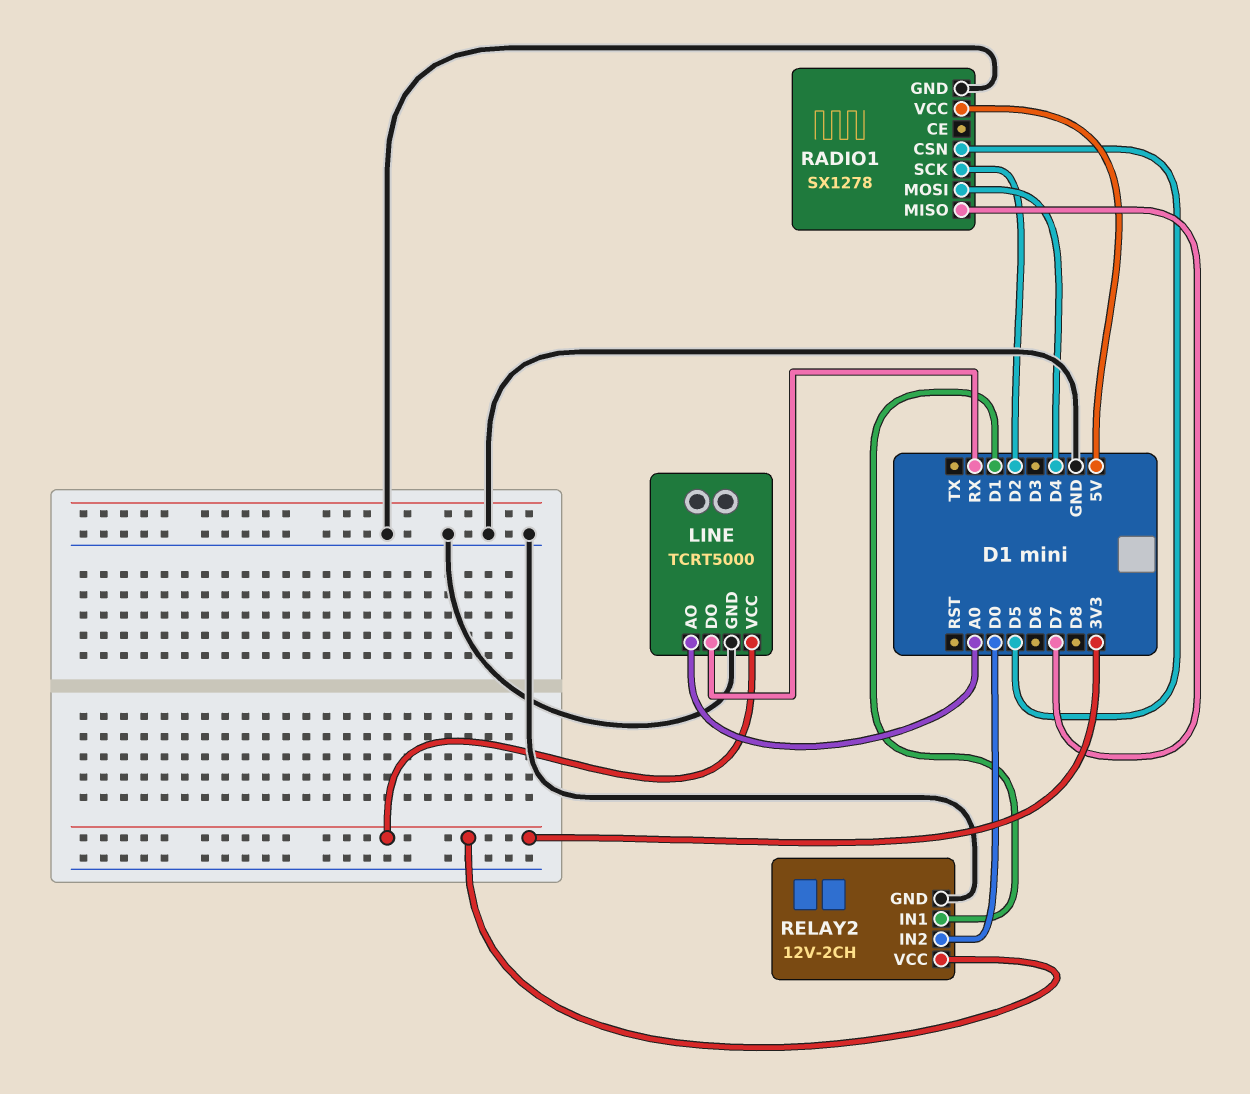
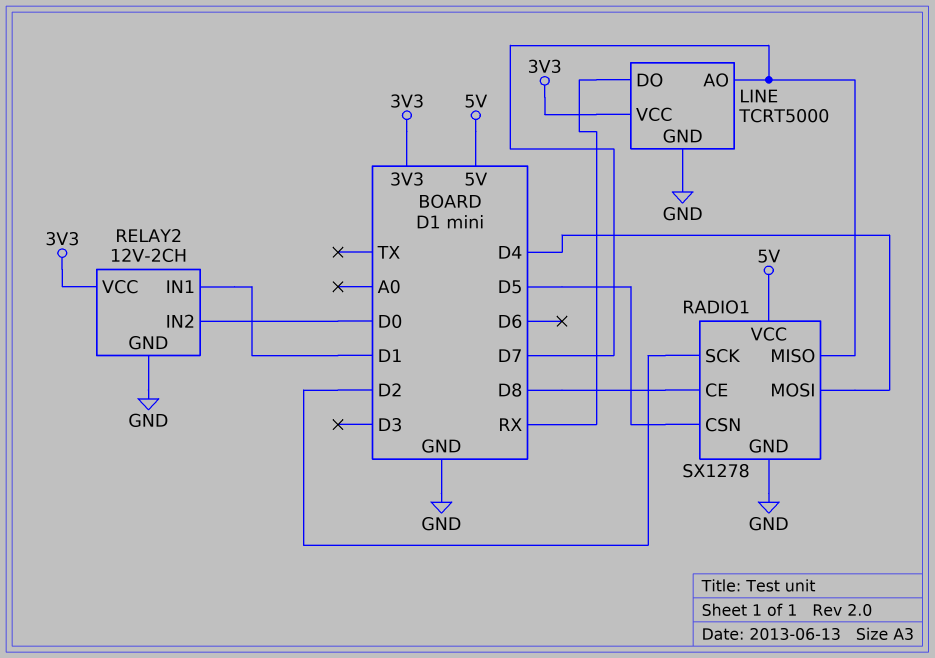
LINE pin AO: A0 -> D7
RADIO1 pin CE: none -> D8

